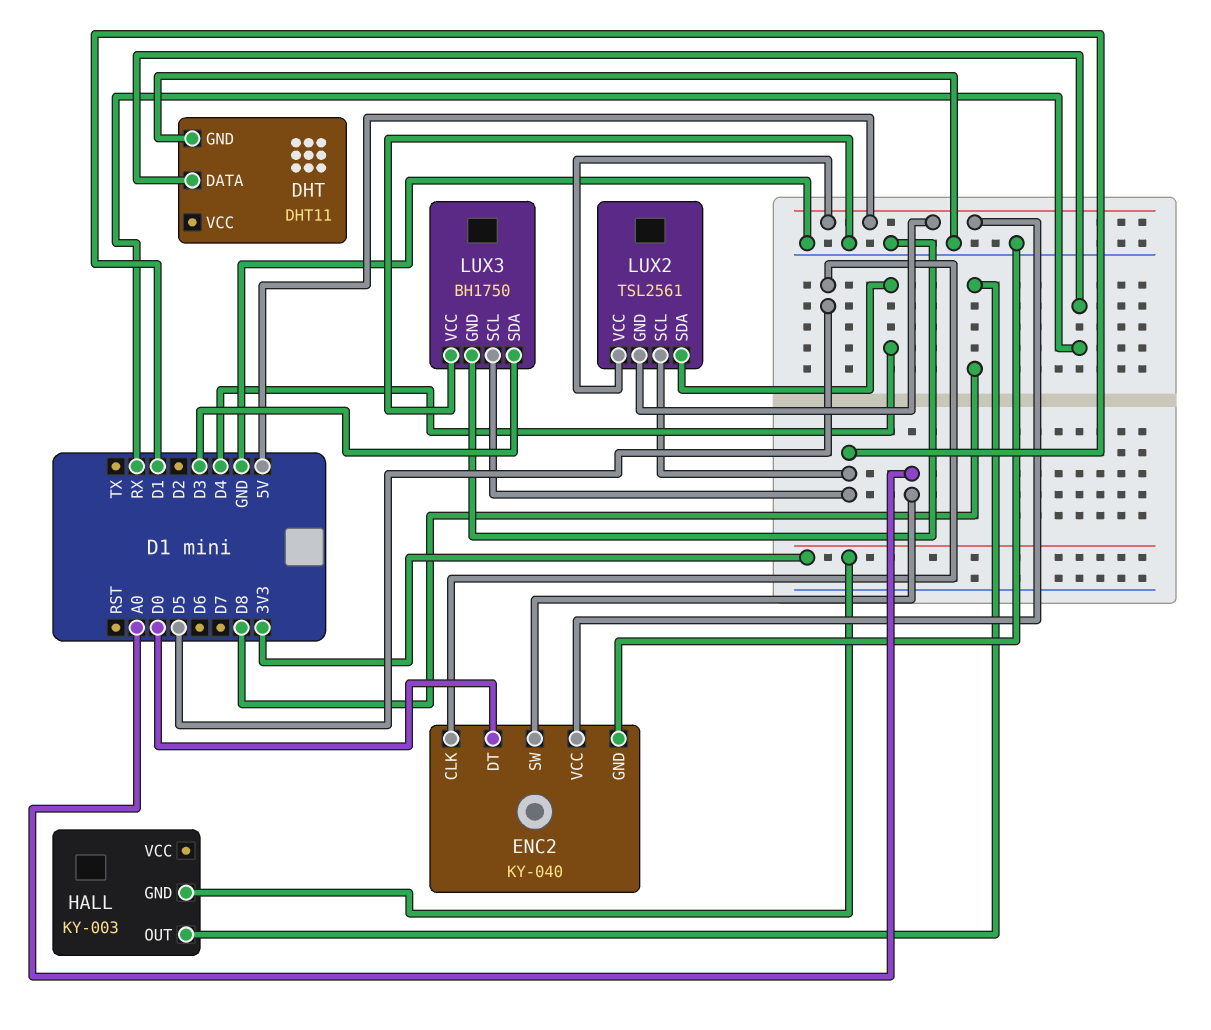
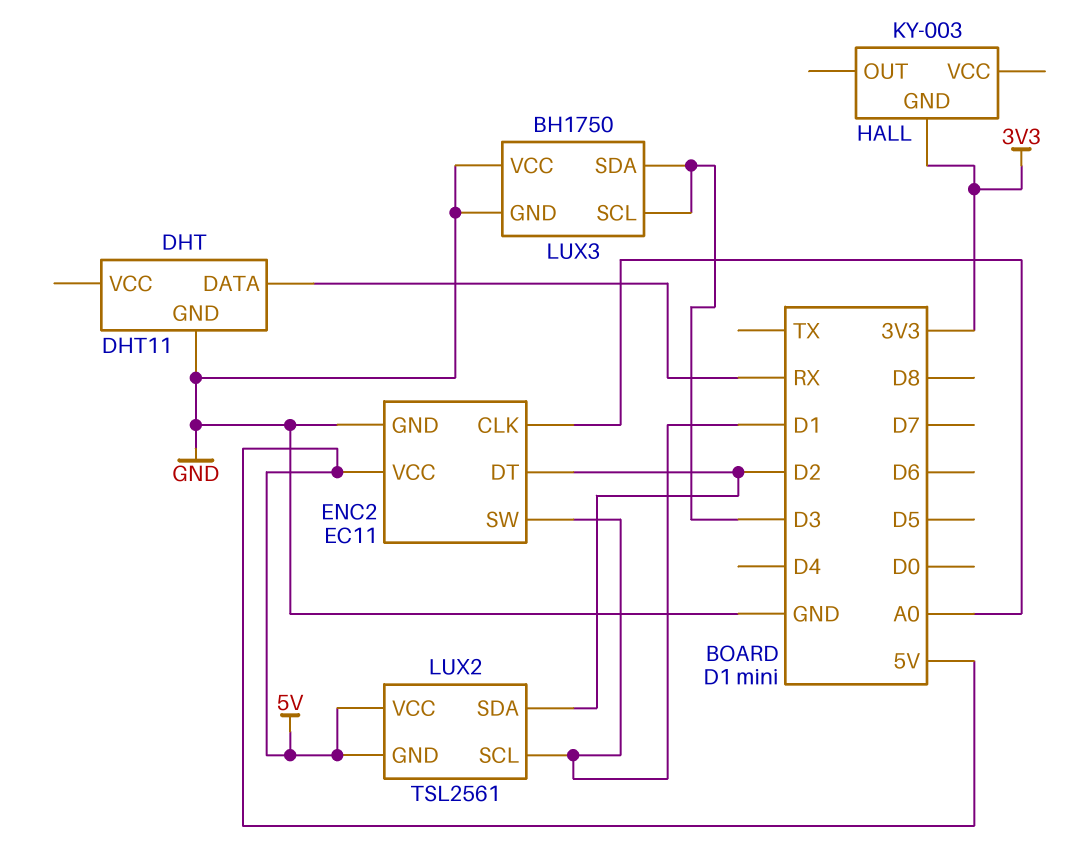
ENC2: KY-040 -> EC11
ENC2 pin CLK: D5 -> A0
ENC2 pin DT: D0 -> D2
ENC2 pin SW: A0 -> D1
HALL pin OUT: D8 -> none
LUX2 pin SDA: D4 -> D2
LUX3 pin SCL: D1 -> D3

